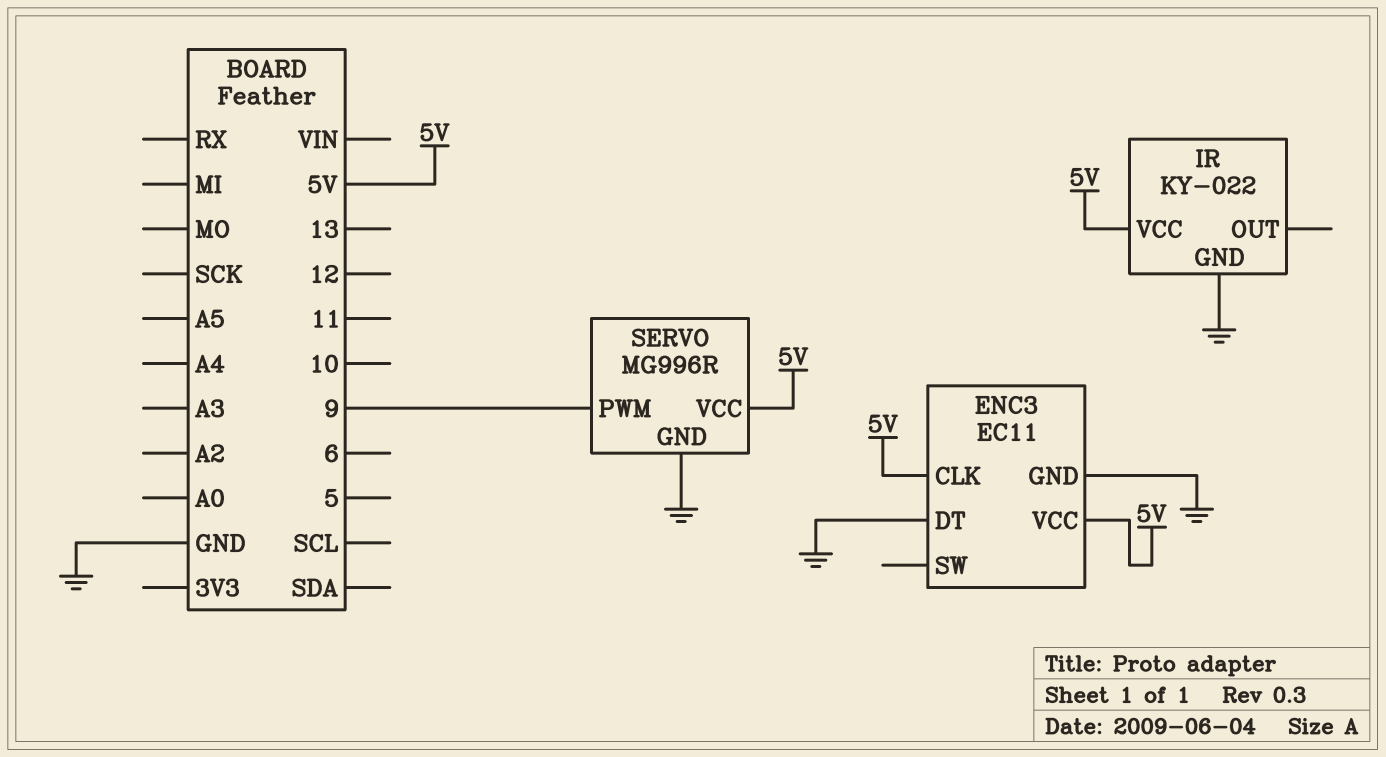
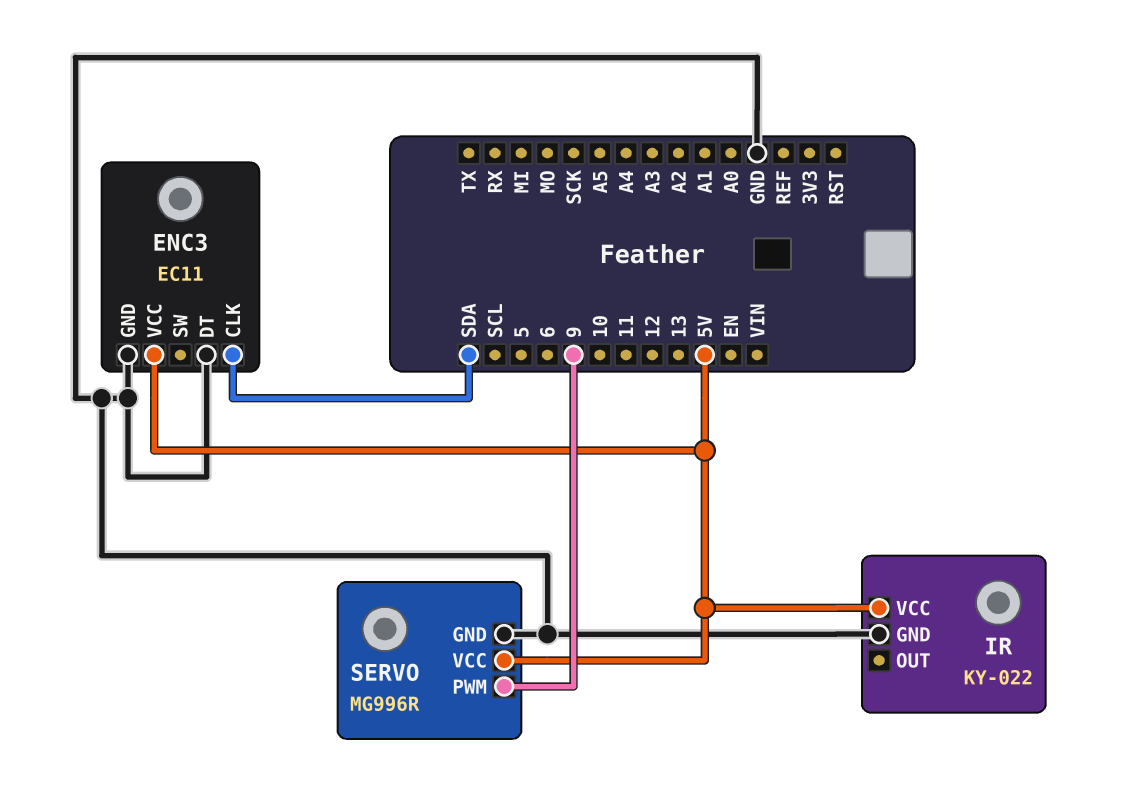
ENC3 pin CLK: 5V -> SDA

